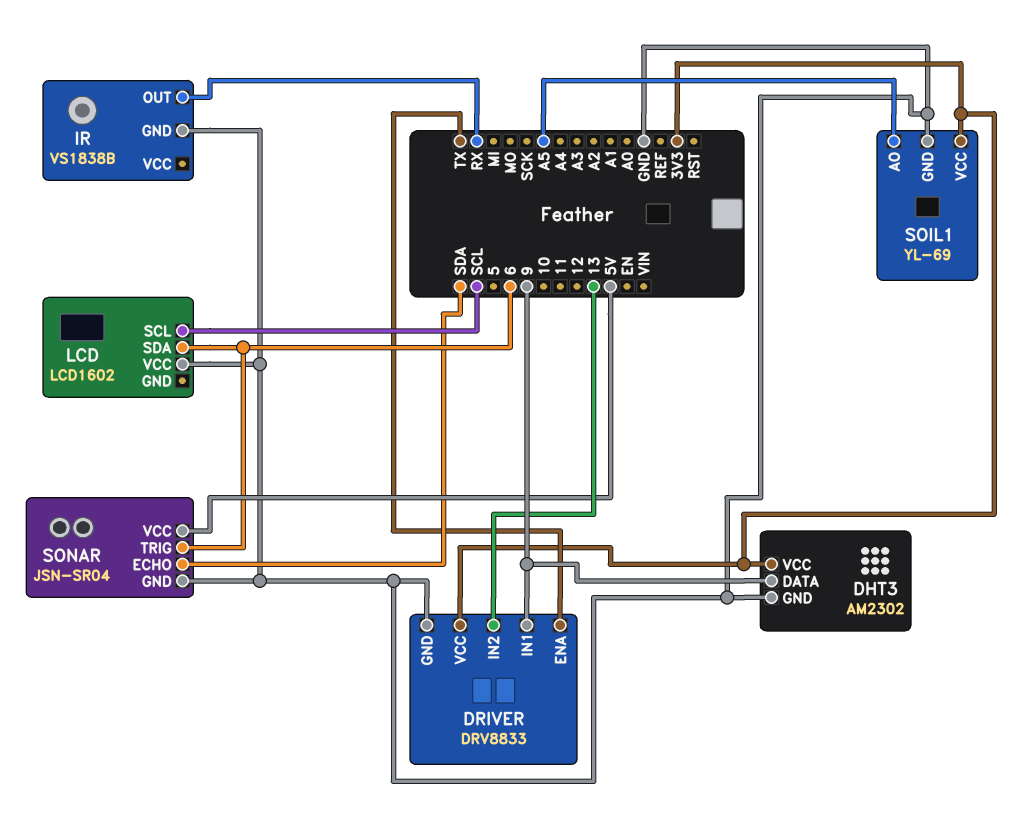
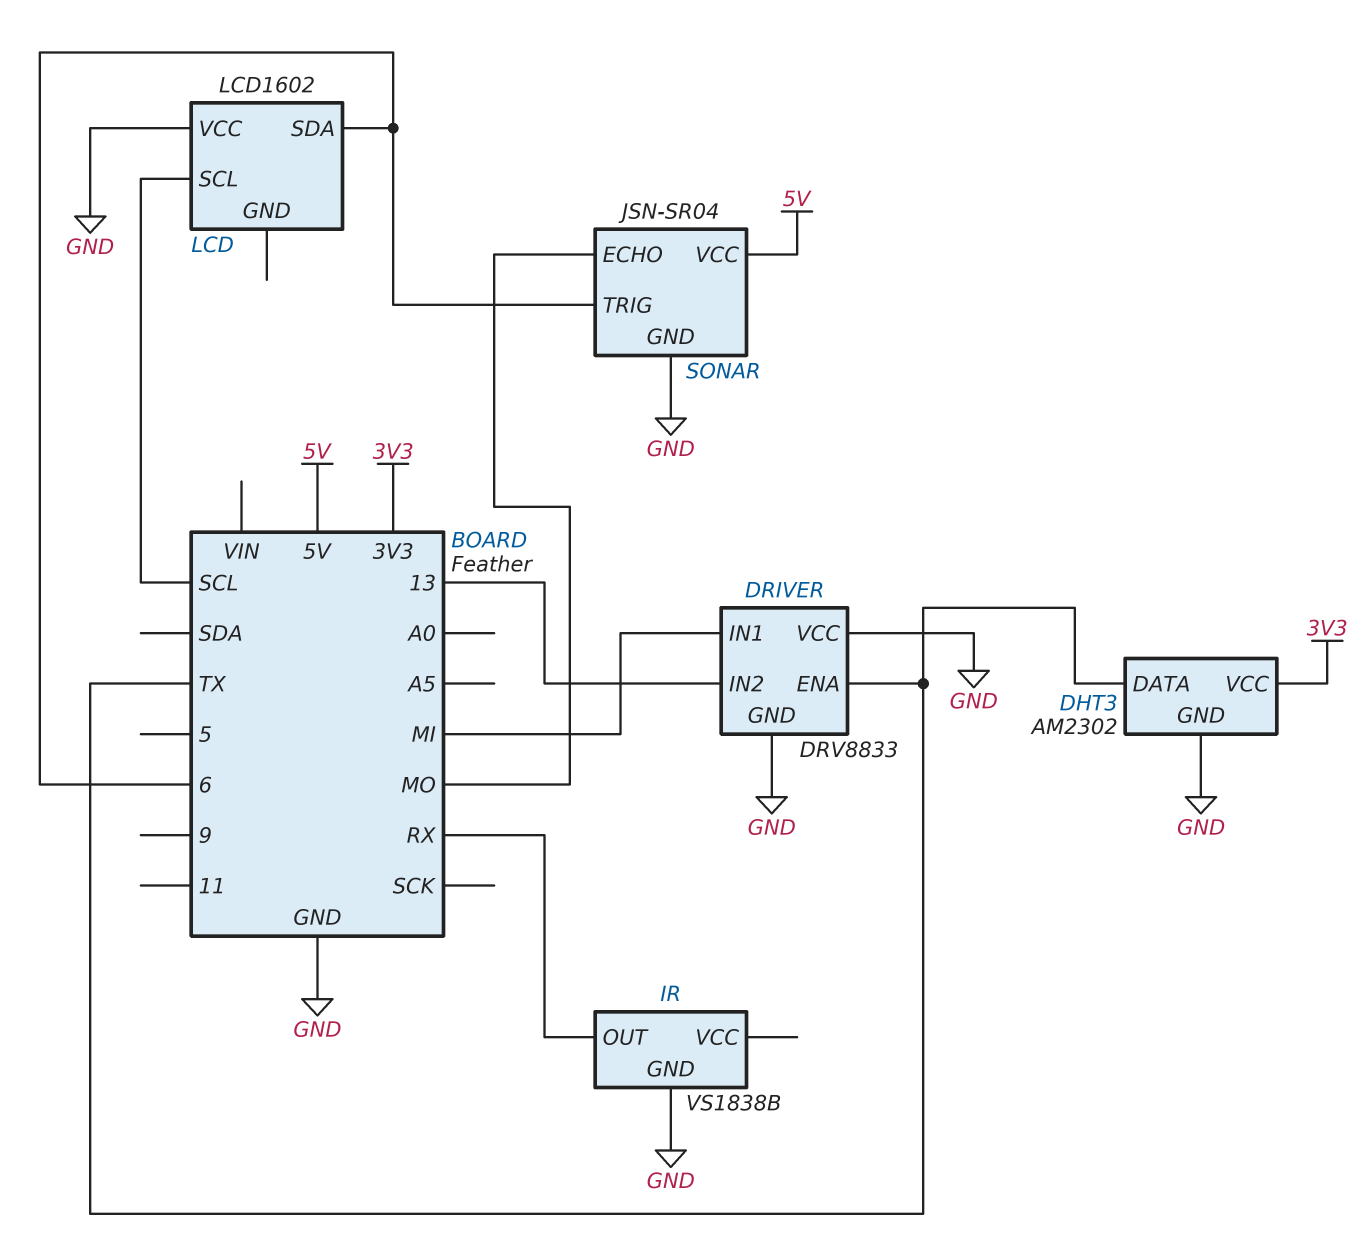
DHT3 pin DATA: 9 -> TX
DRIVER pin IN1: 9 -> MI
DRIVER pin VCC: 3V3 -> GND
SOIL1: YL-69 -> none
SOIL1 pin AO: A5 -> none
SOIL1 pin GND: GND -> none
SOIL1 pin VCC: 3V3 -> none
SONAR pin ECHO: SDA -> MO

